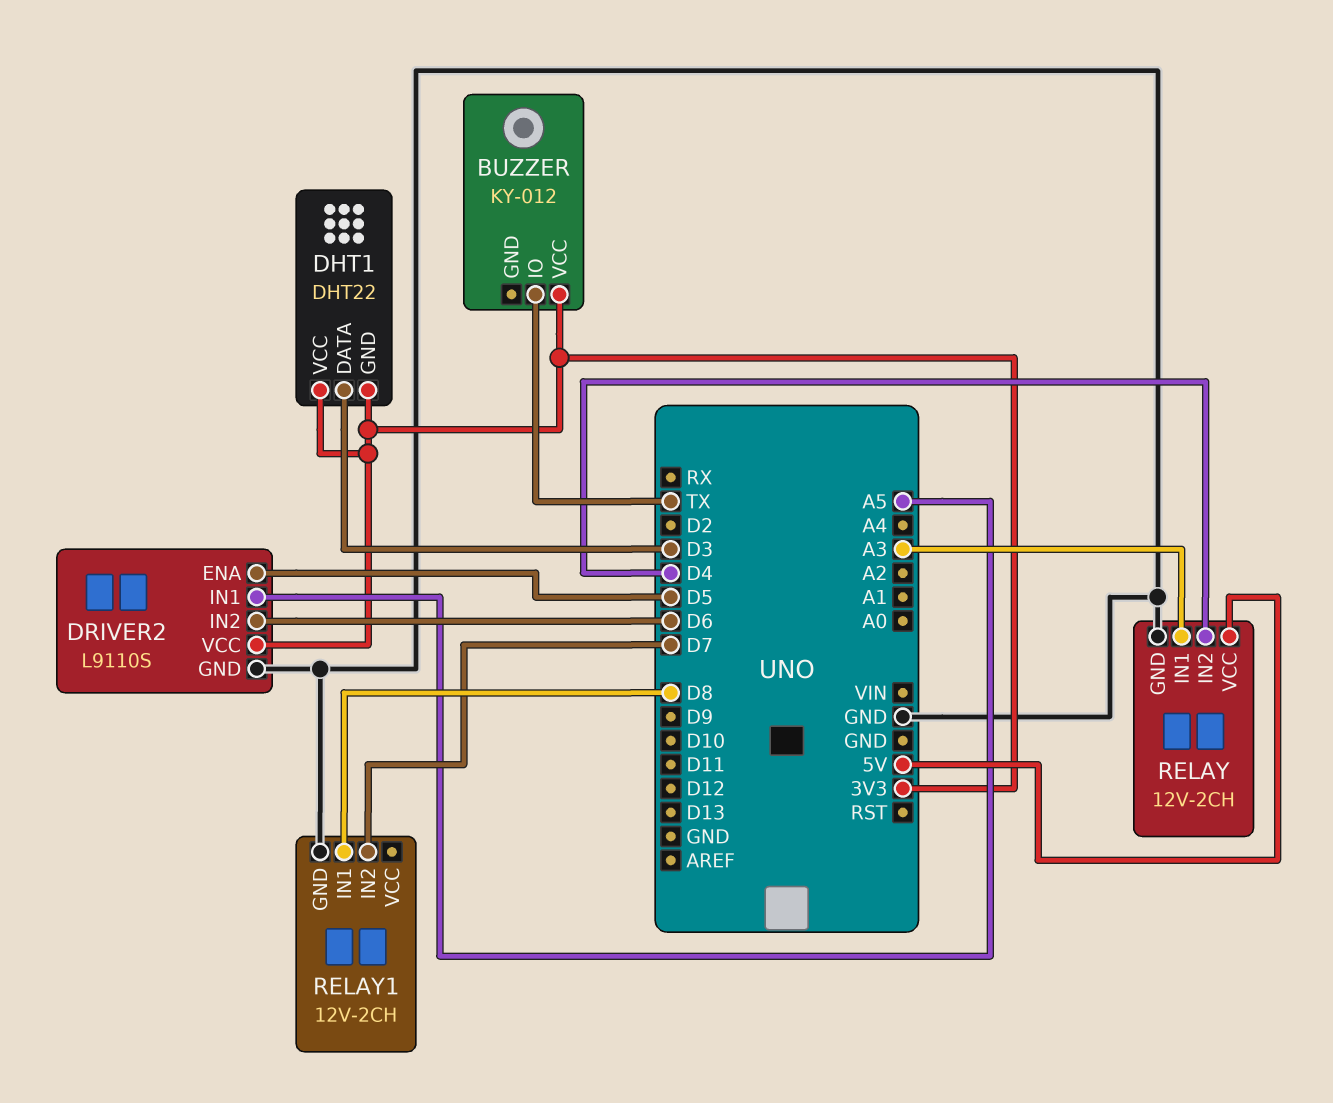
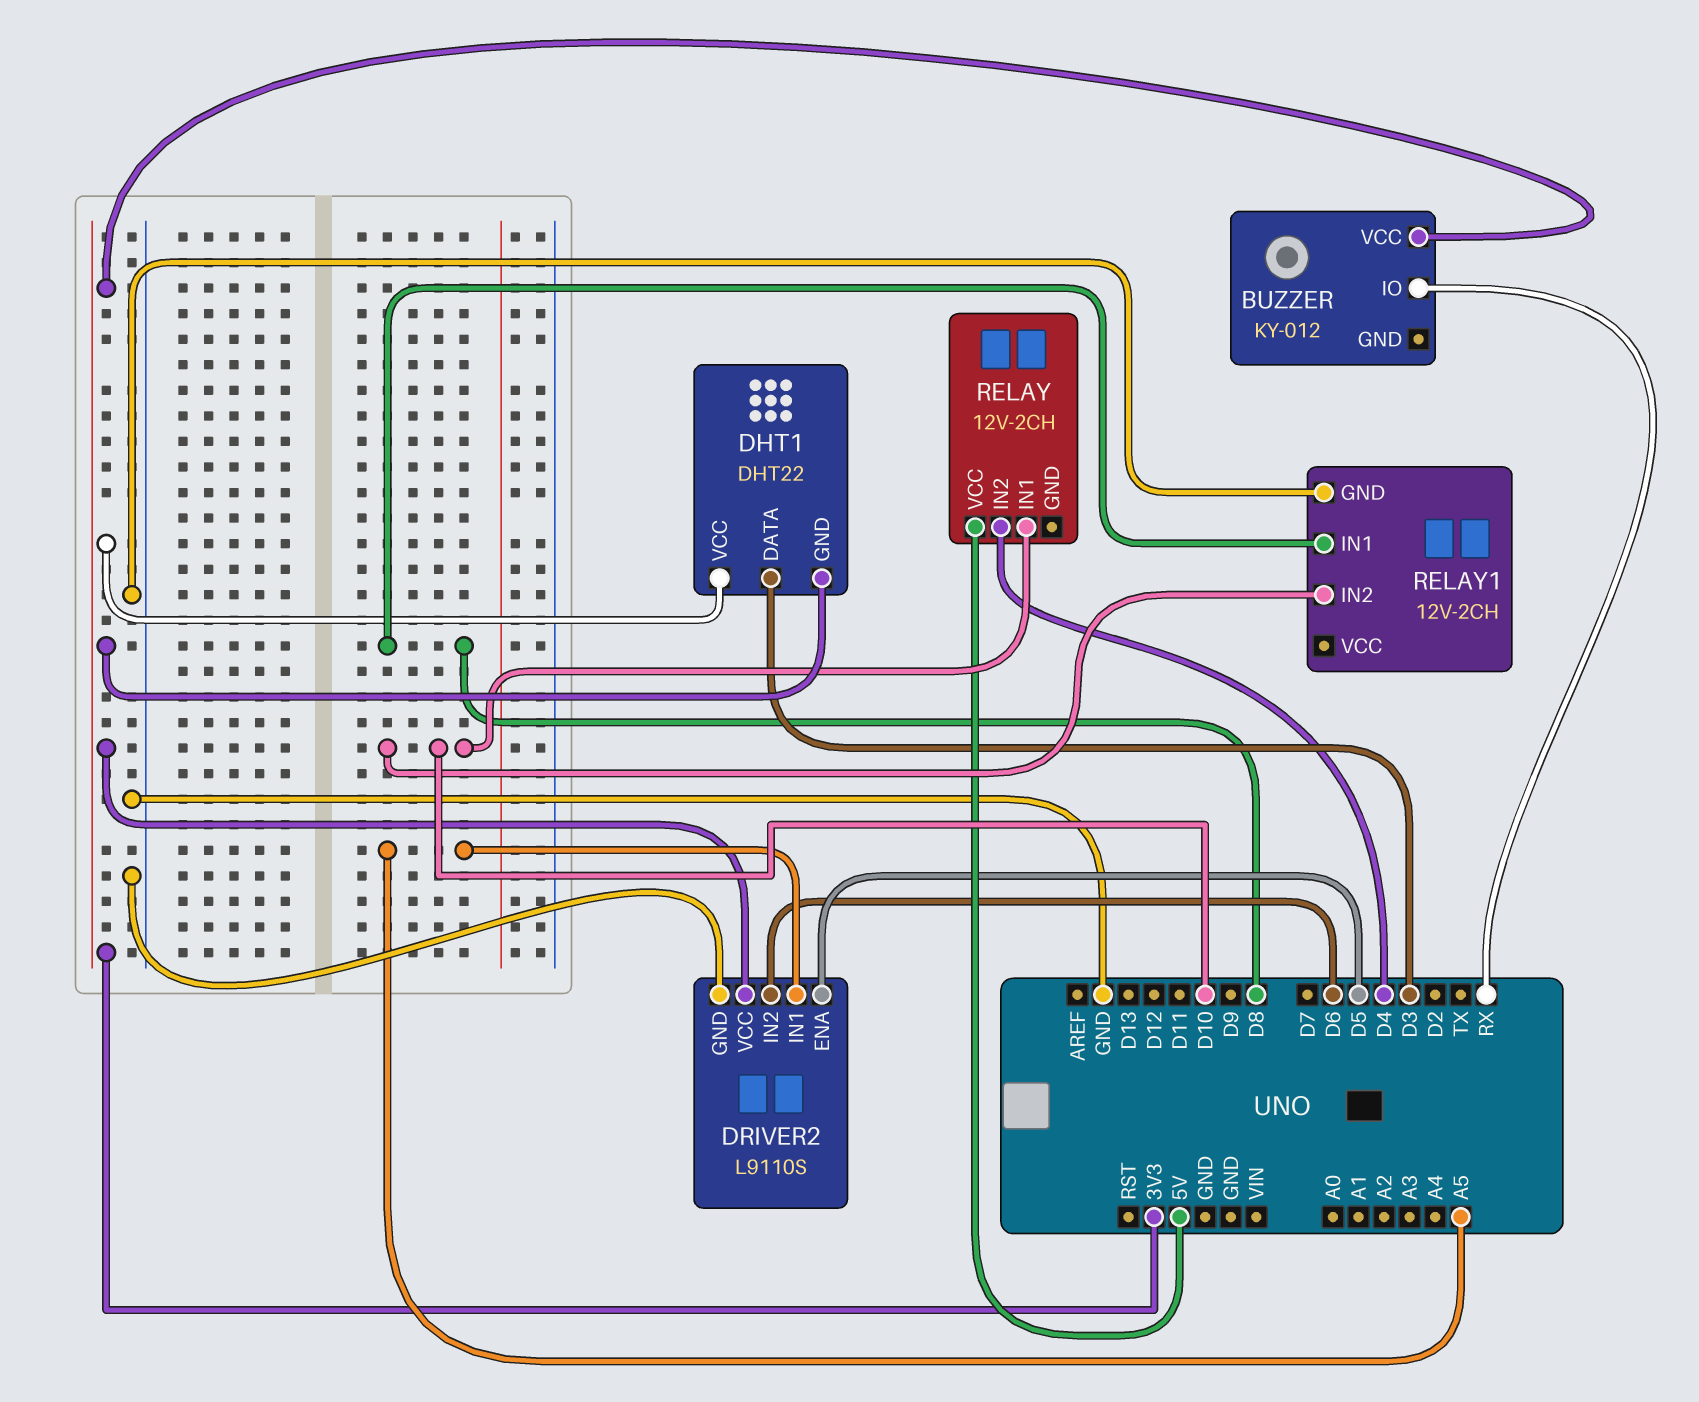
BUZZER pin IO: TX -> RX
RELAY pin GND: GND -> none
RELAY pin IN1: A3 -> D10
RELAY1 pin IN2: D7 -> D10

